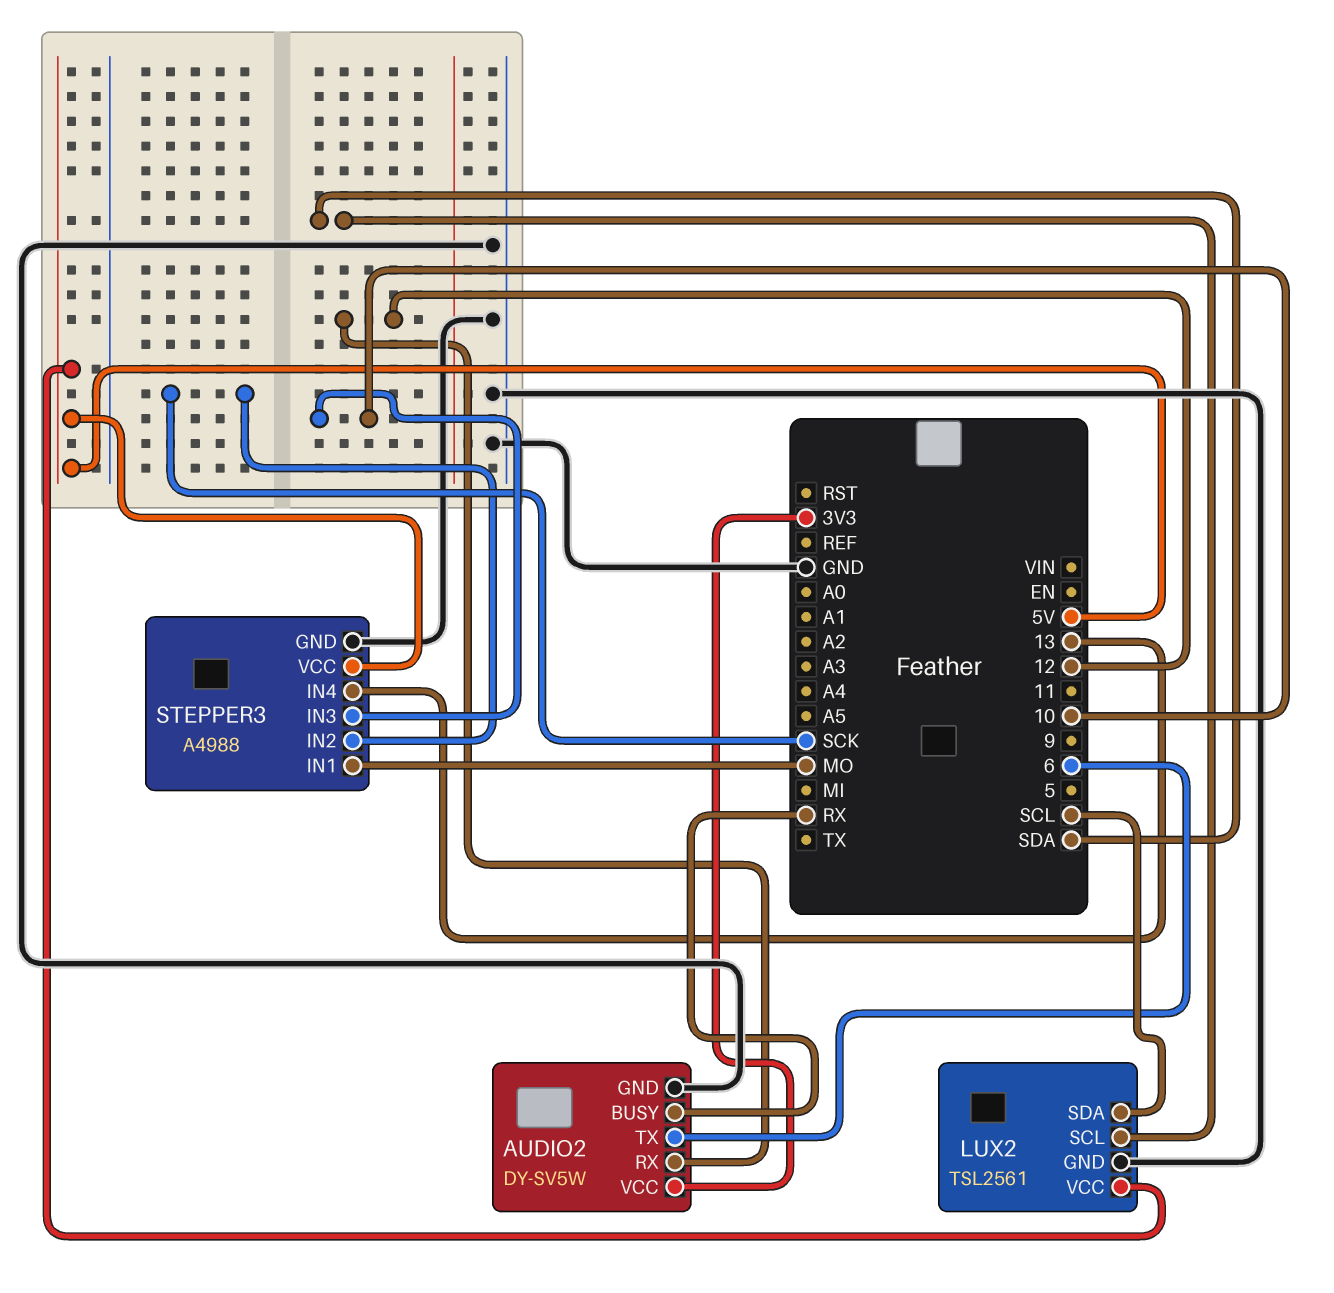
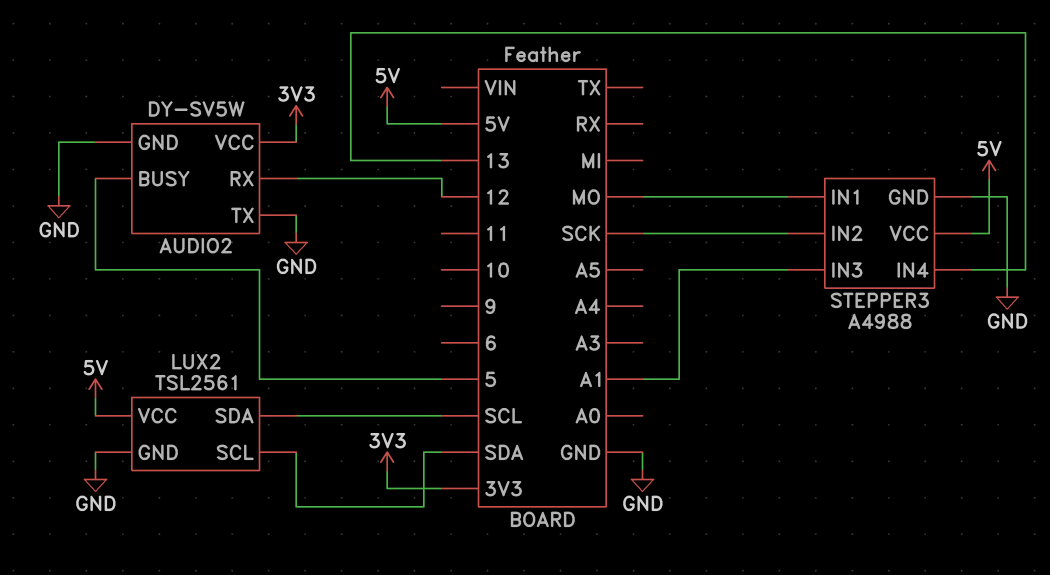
AUDIO2 pin BUSY: RX -> 5
AUDIO2 pin TX: 6 -> GND
STEPPER3 pin IN3: 10 -> A1

